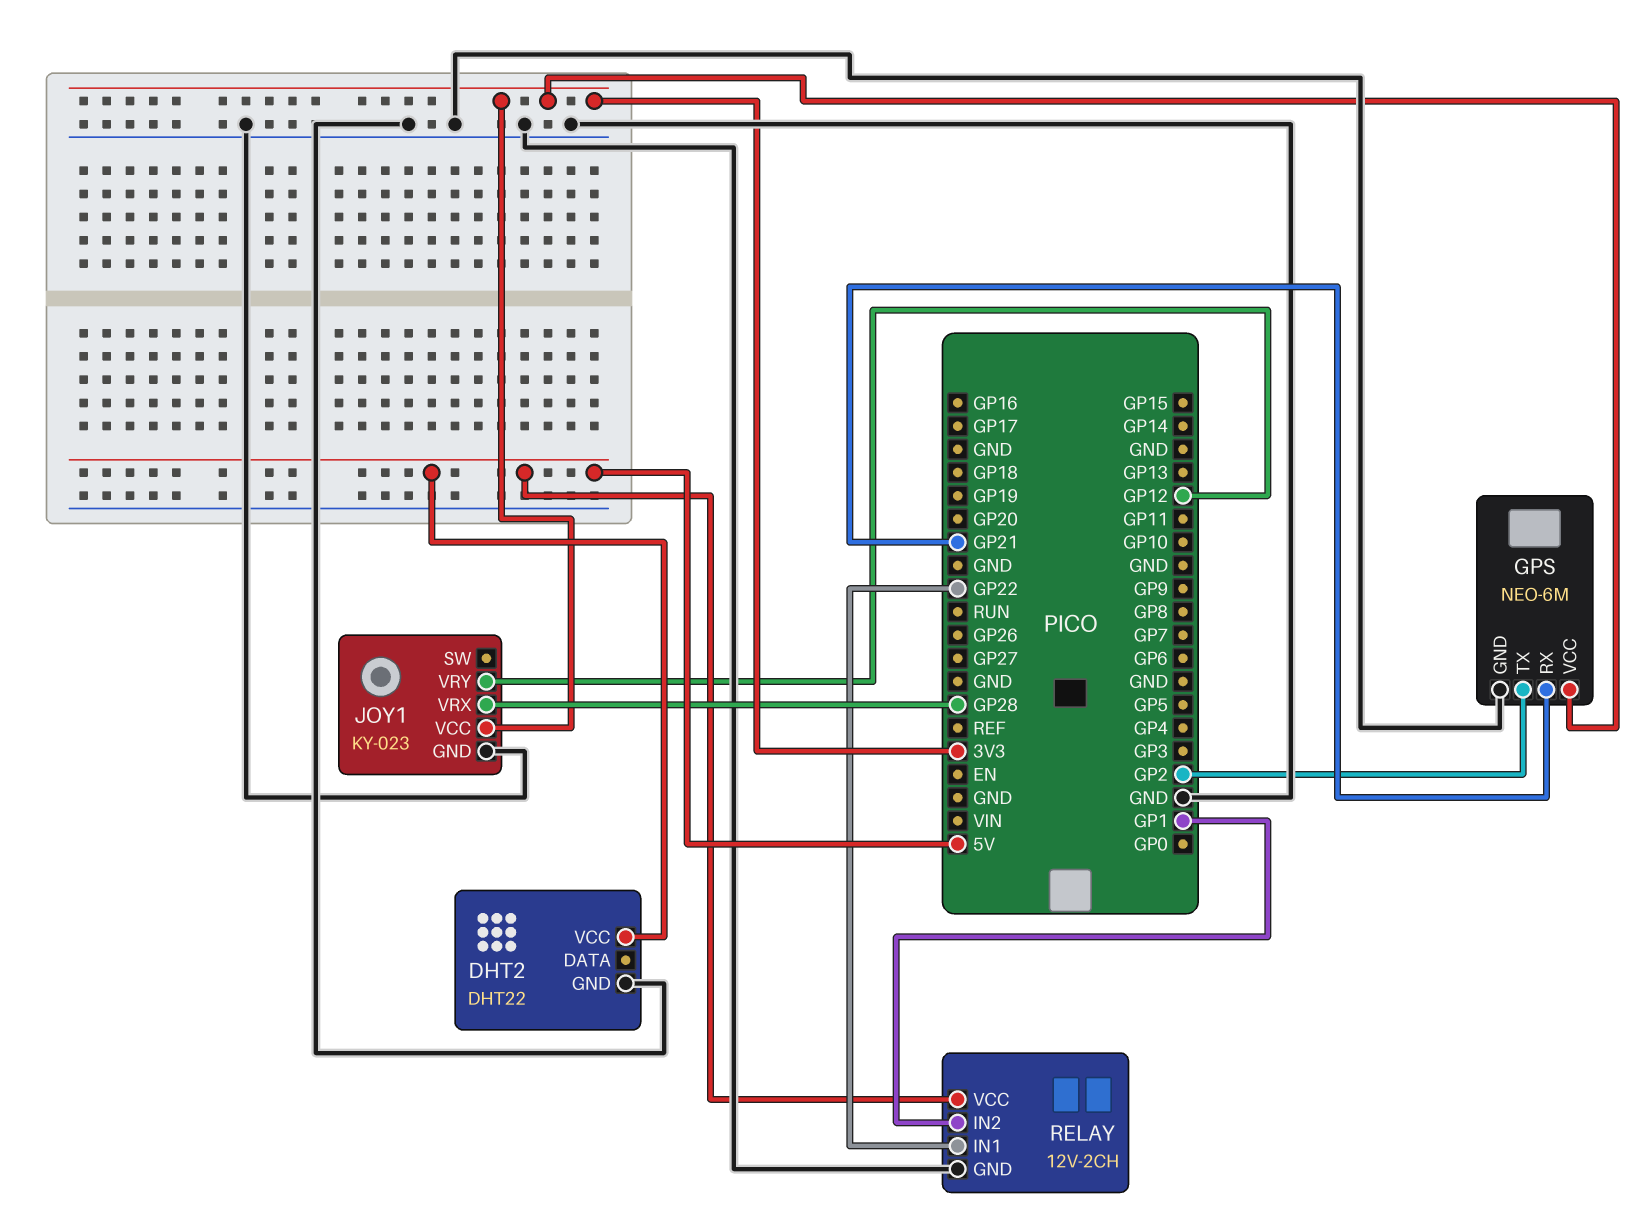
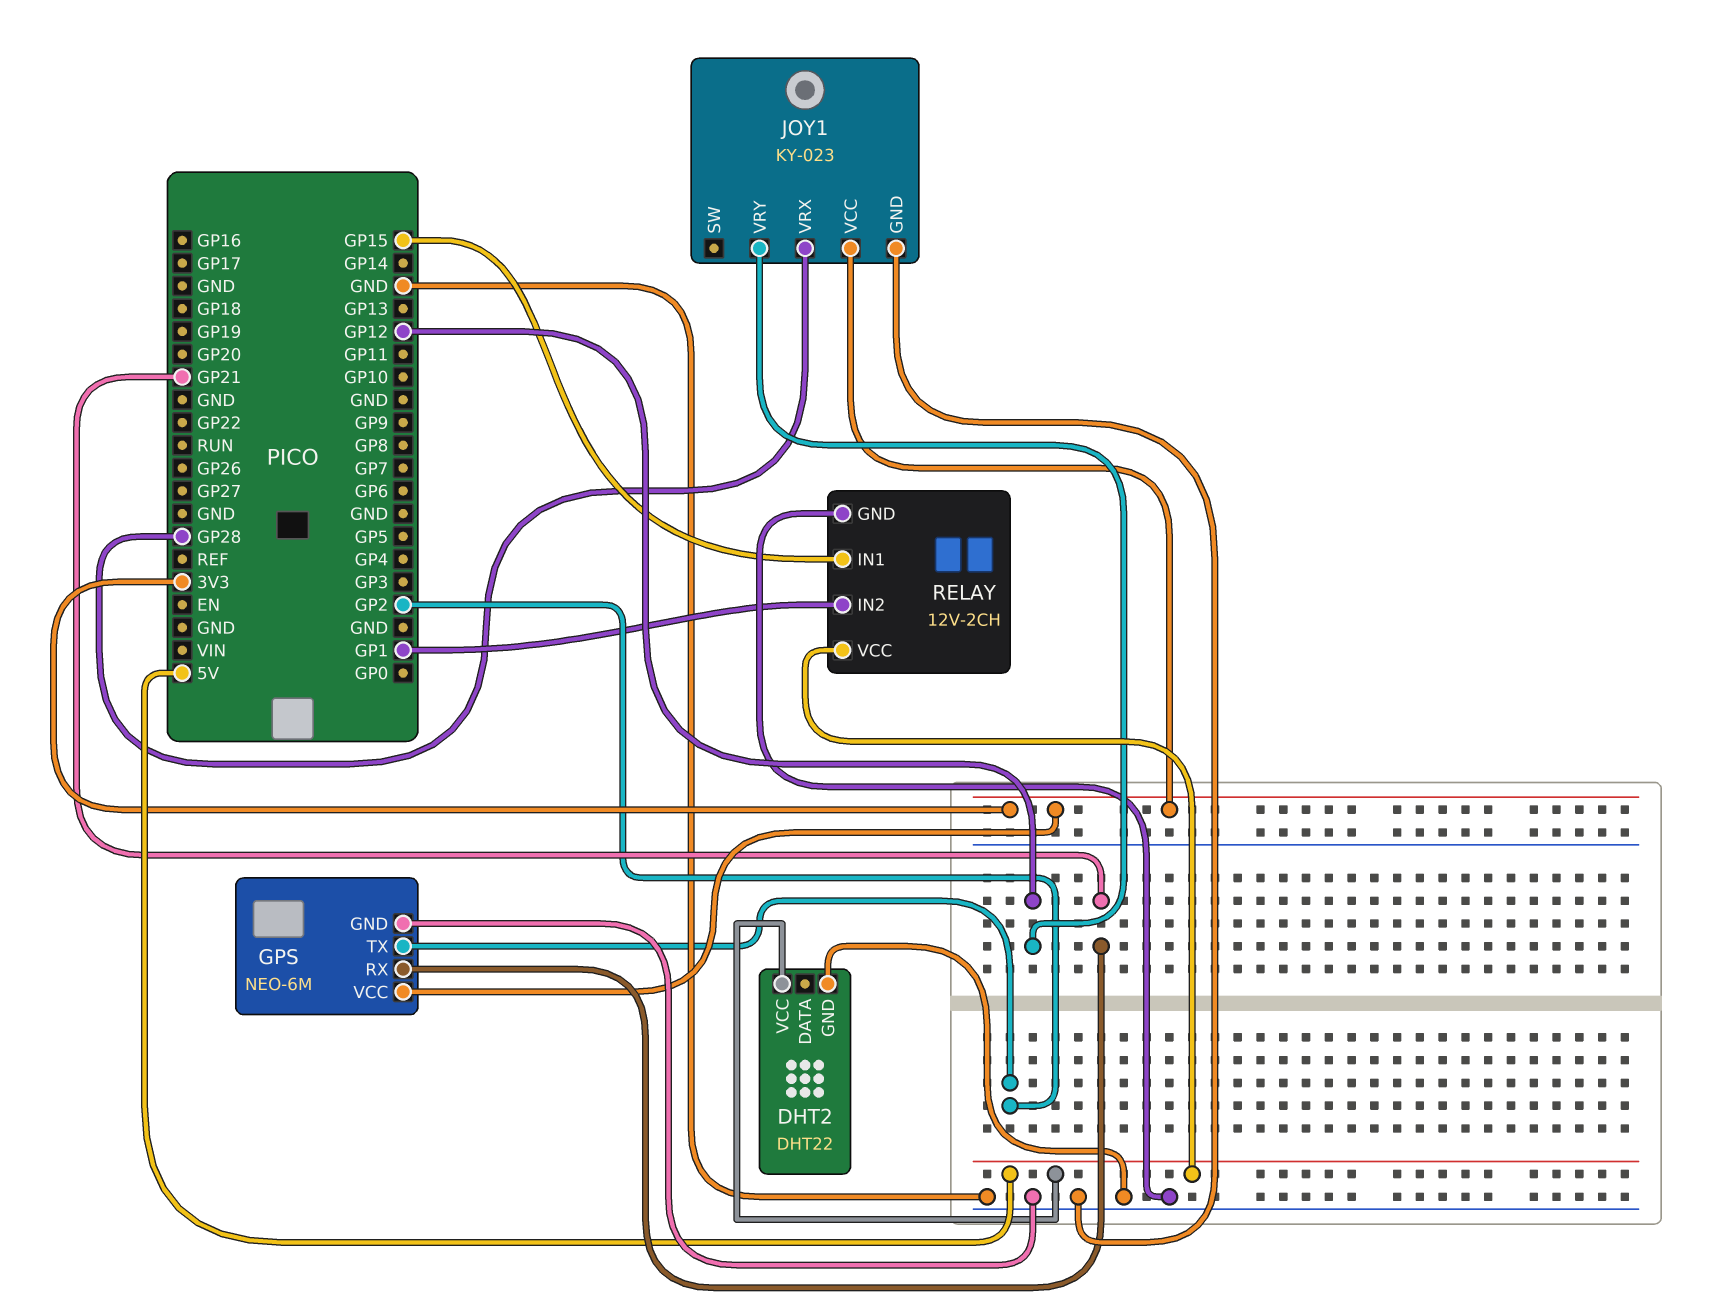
RELAY pin IN1: GP22 -> GP15

